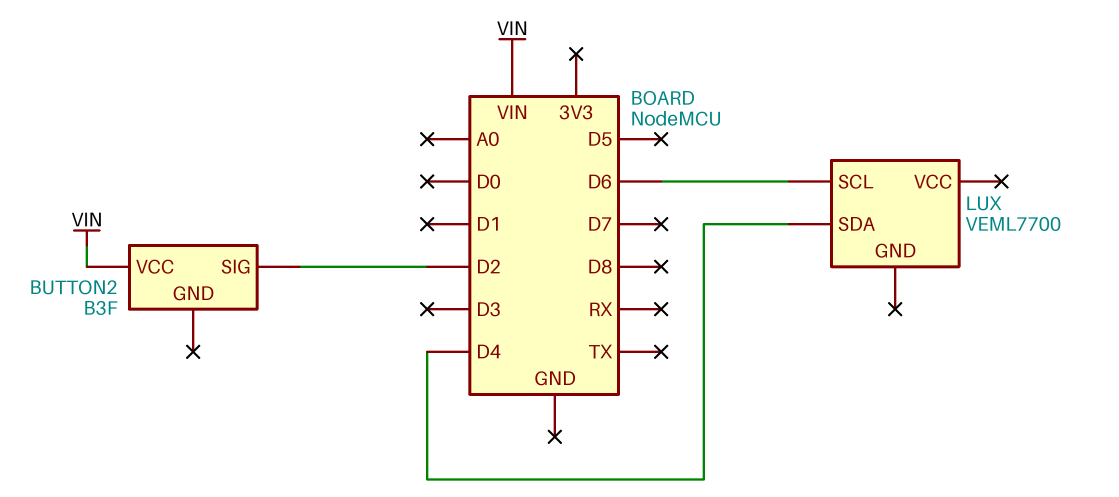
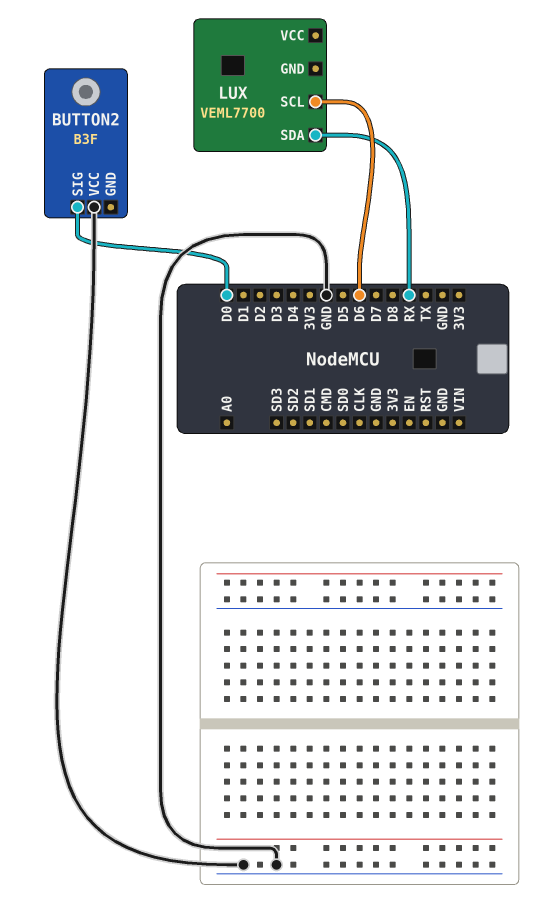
BUTTON2 pin SIG: D2 -> D0
BUTTON2 pin VCC: VIN -> GND
LUX pin SDA: D4 -> RX

